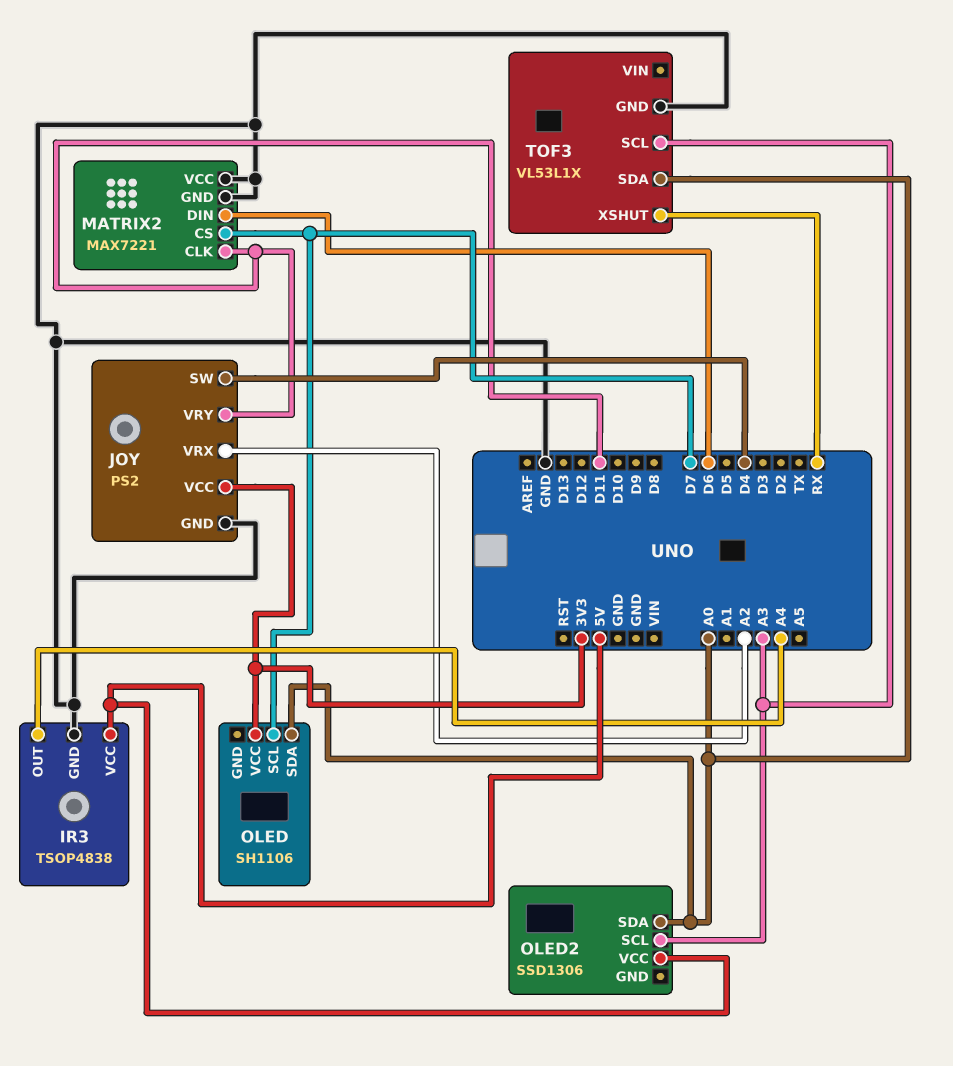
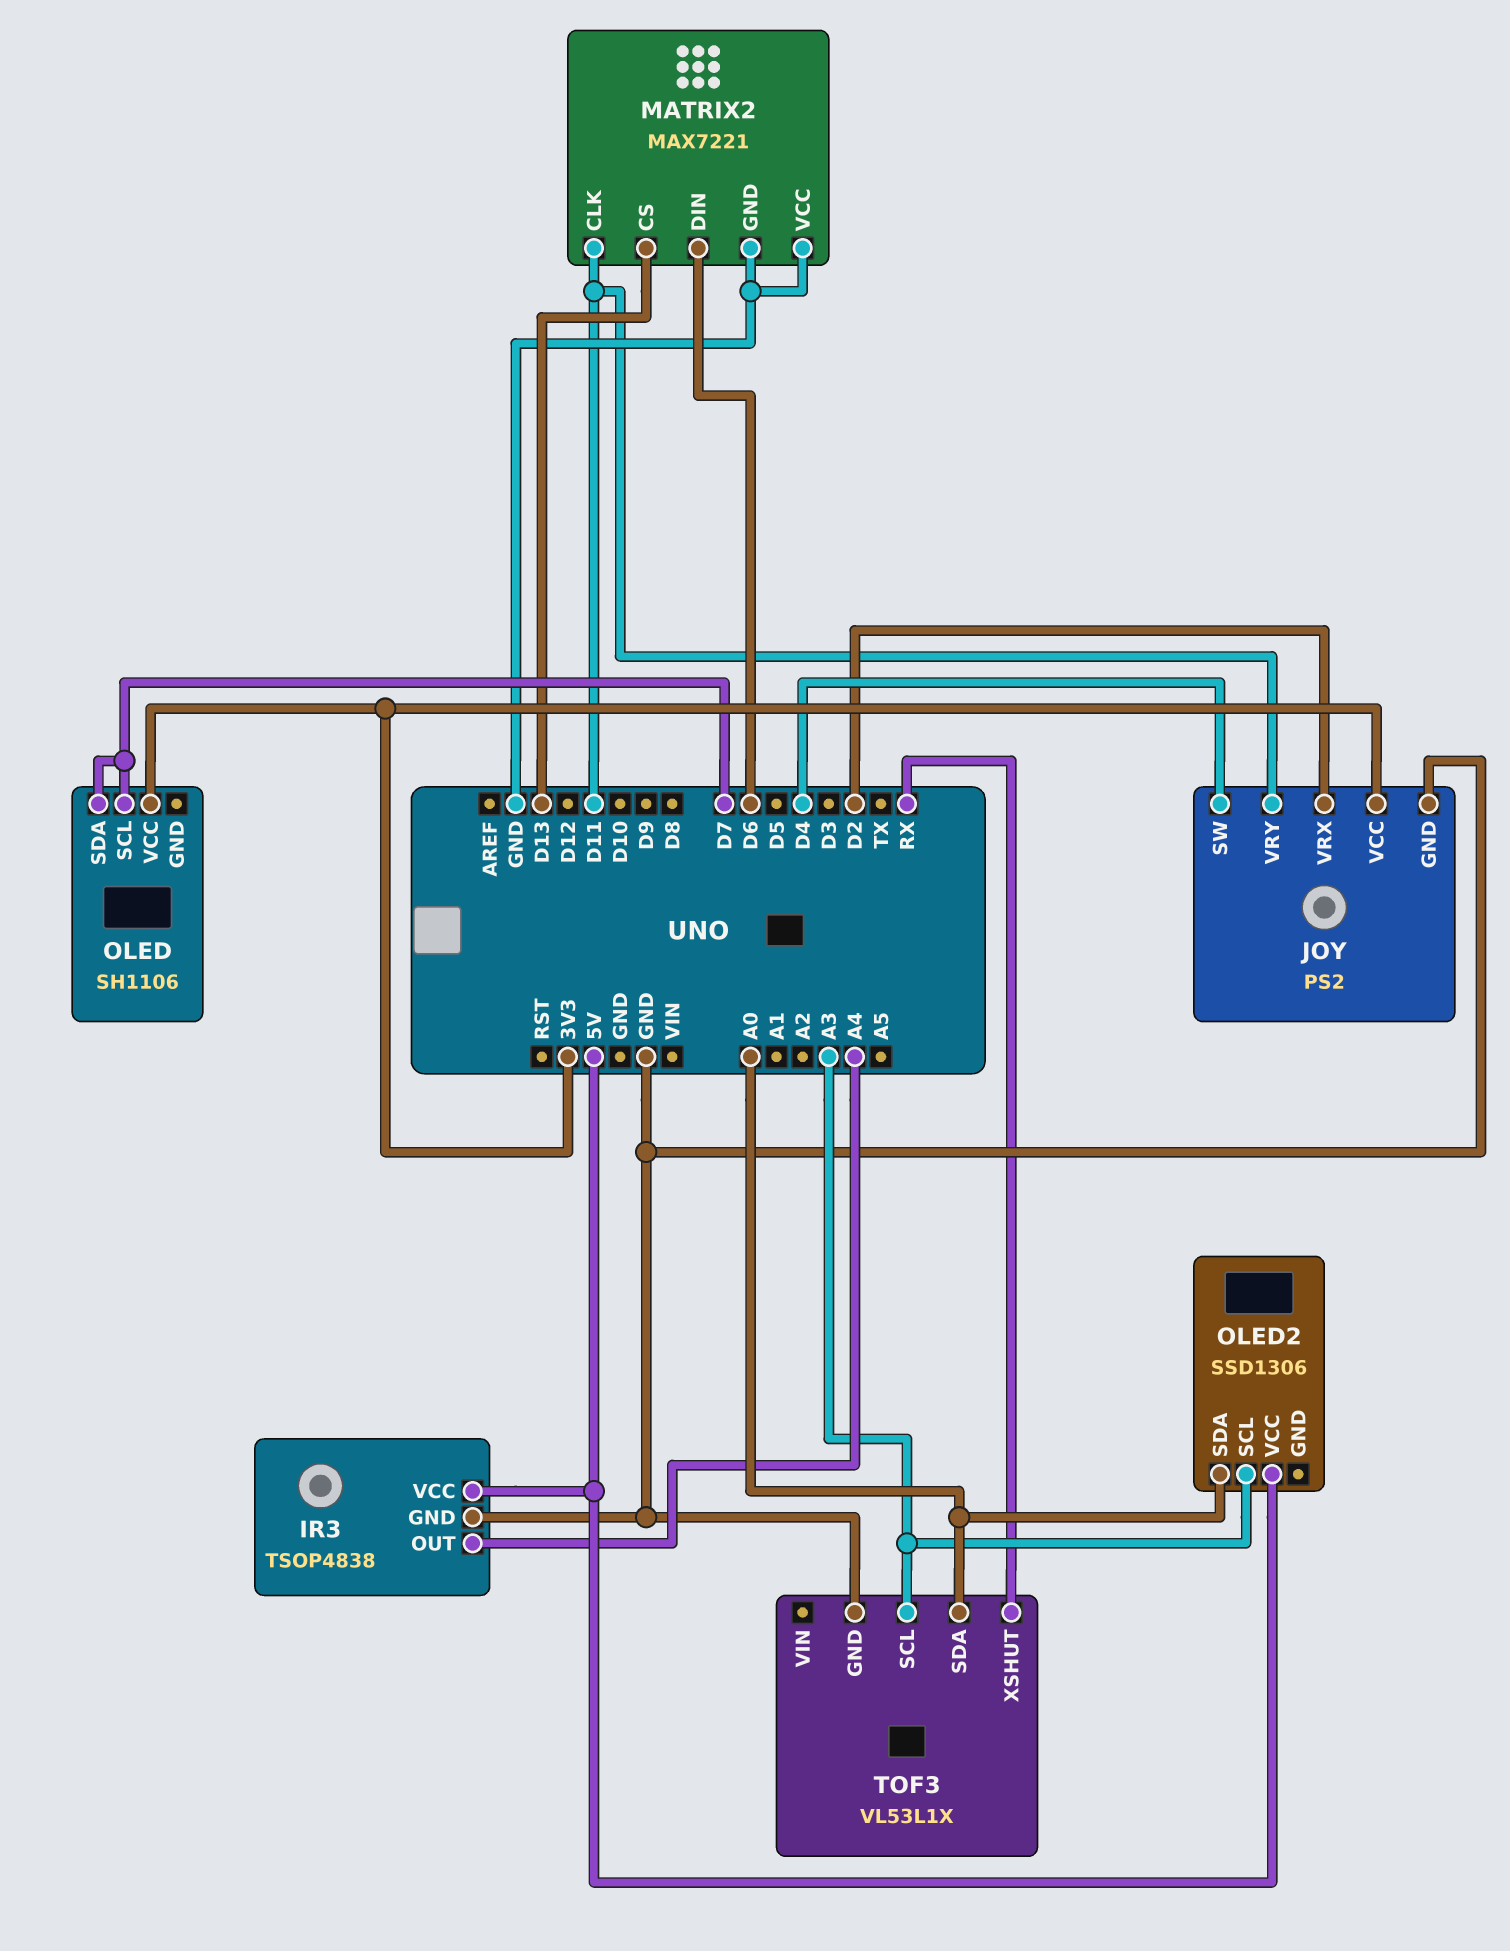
JOY pin VRX: A2 -> D2
MATRIX2 pin CS: D7 -> D13
OLED pin SDA: A0 -> D7

